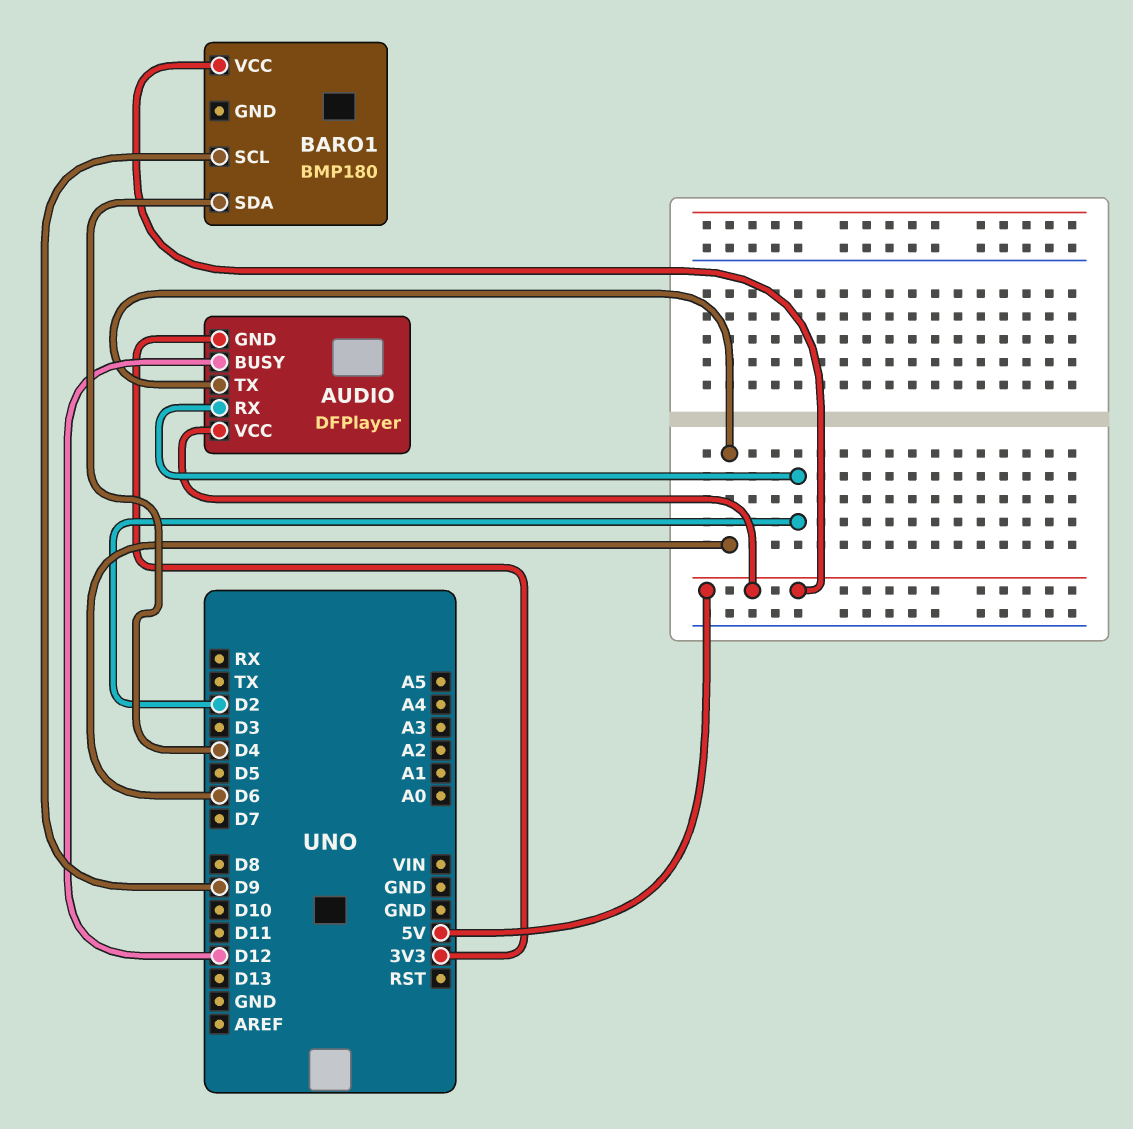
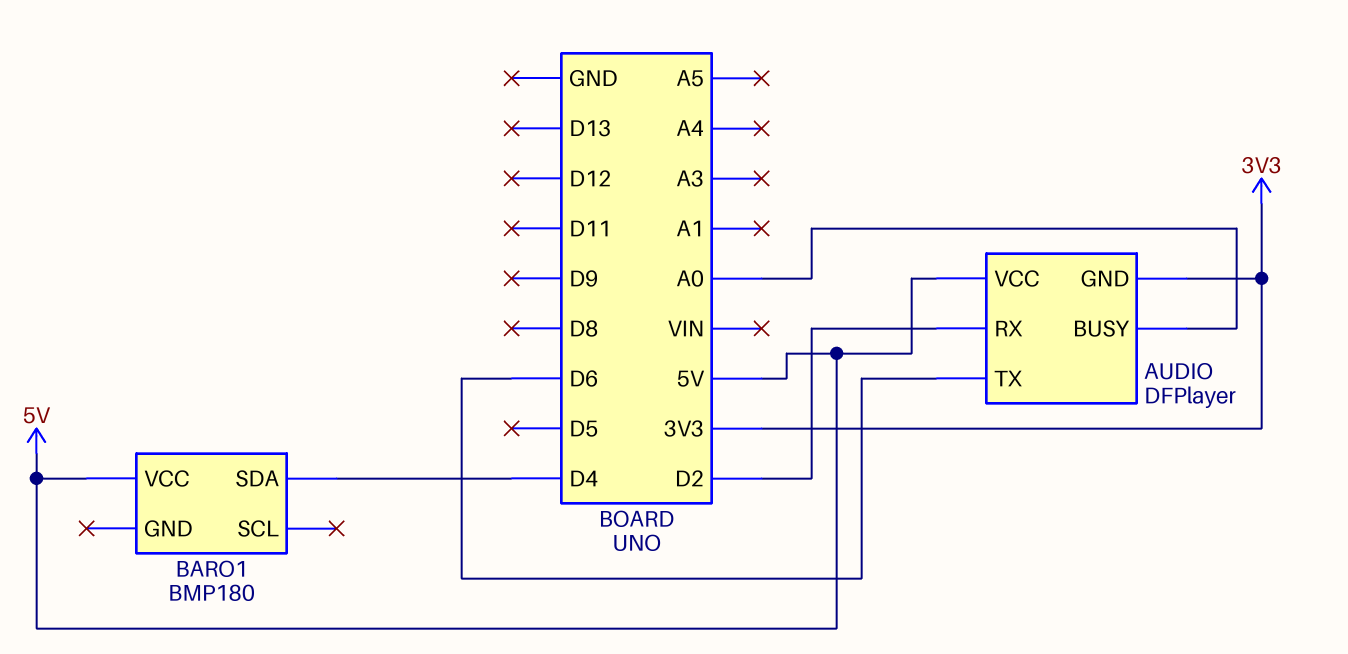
AUDIO pin BUSY: D12 -> A0
BARO1 pin SCL: D9 -> none

